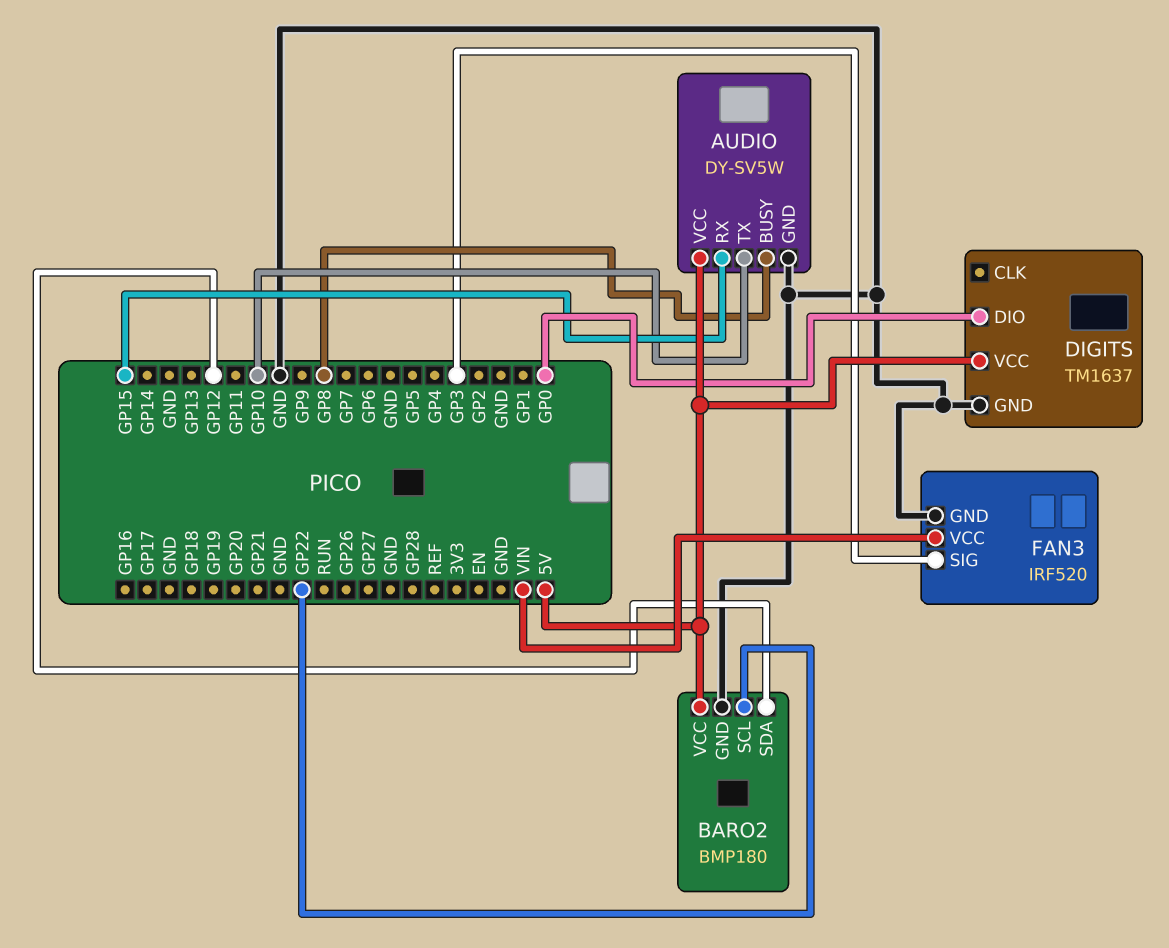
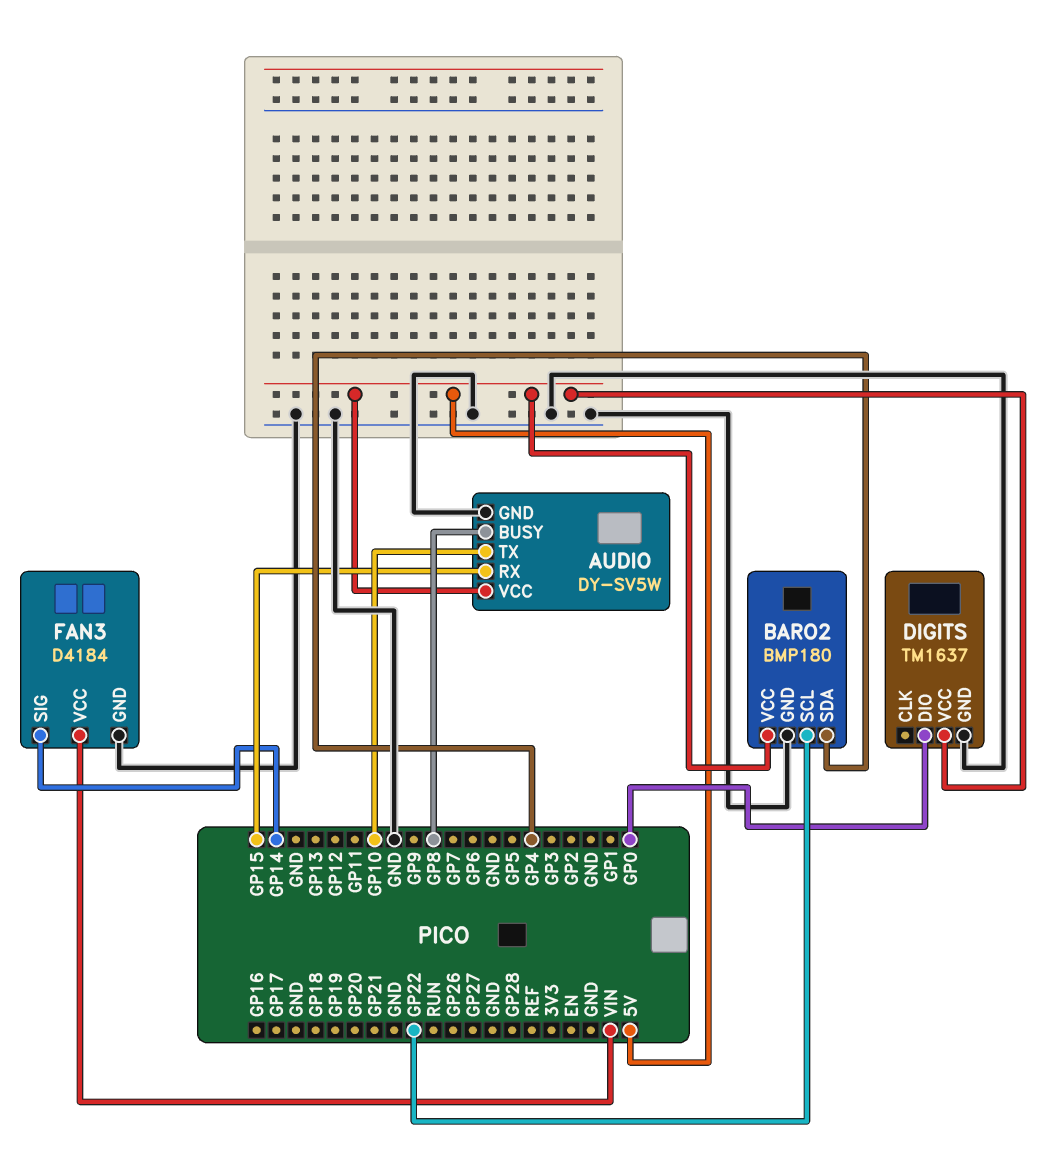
BARO2 pin SDA: GP12 -> GP4
FAN3: IRF520 -> D4184
FAN3 pin SIG: GP3 -> GP14

